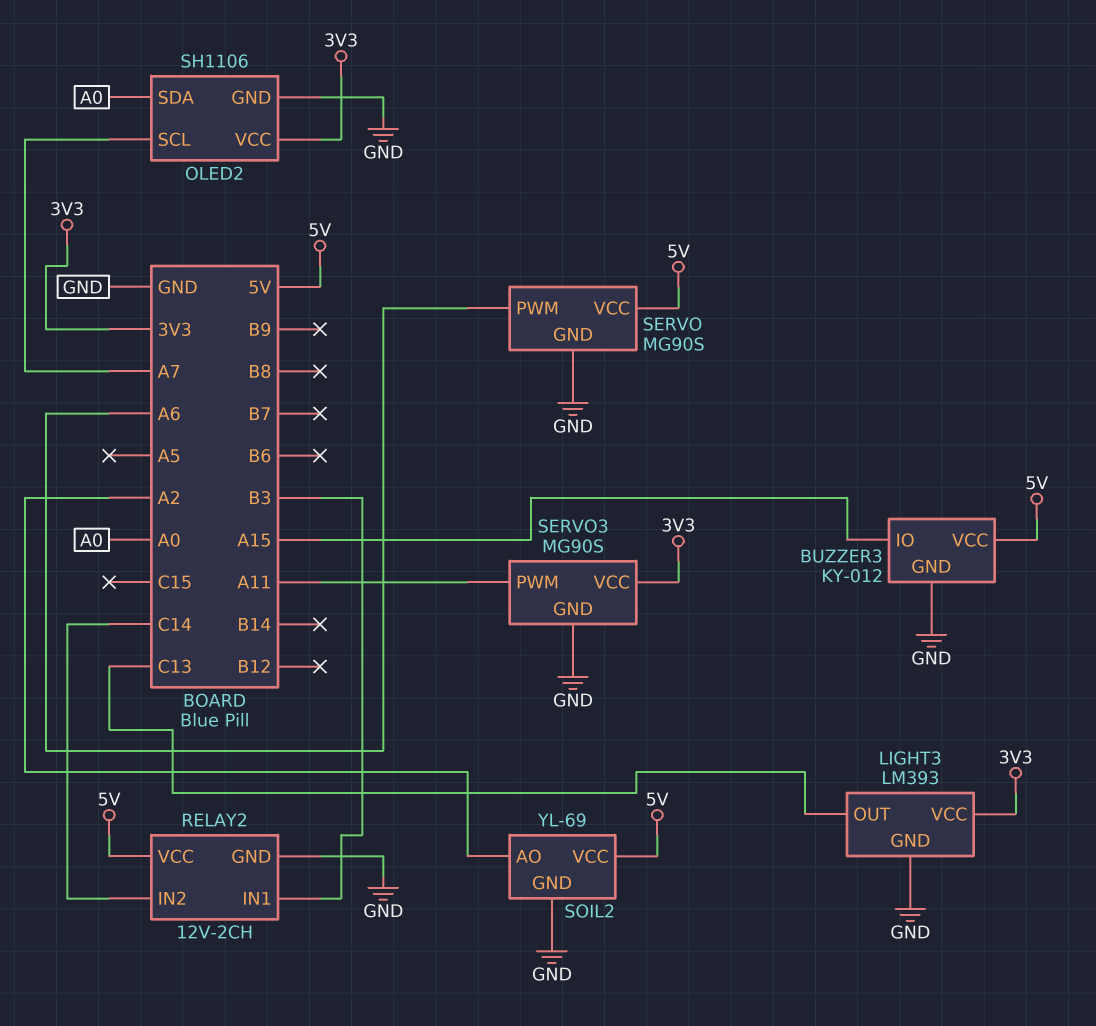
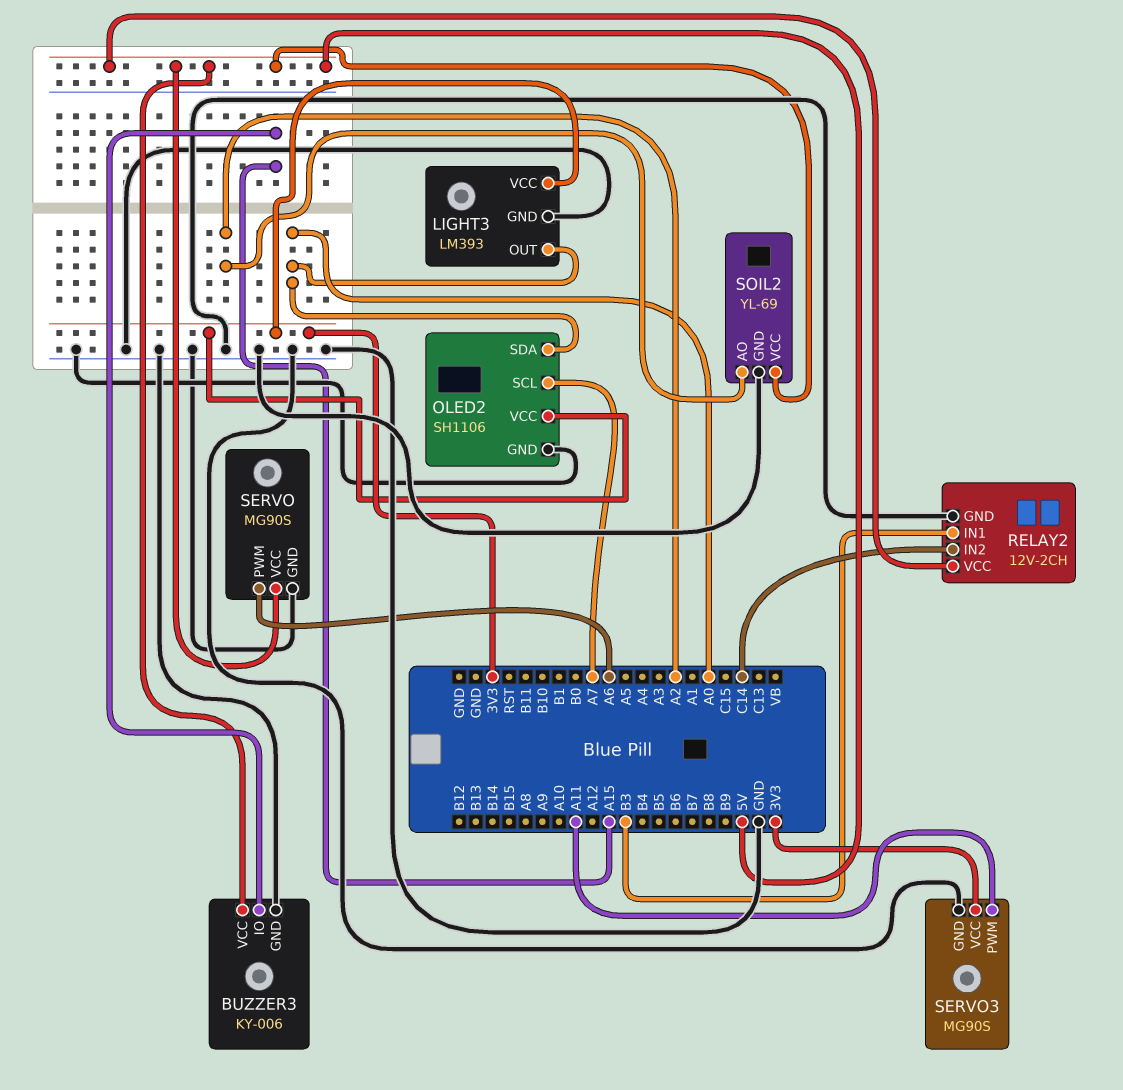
BUZZER3: KY-012 -> KY-006
LIGHT3 pin OUT: C13 -> A0

